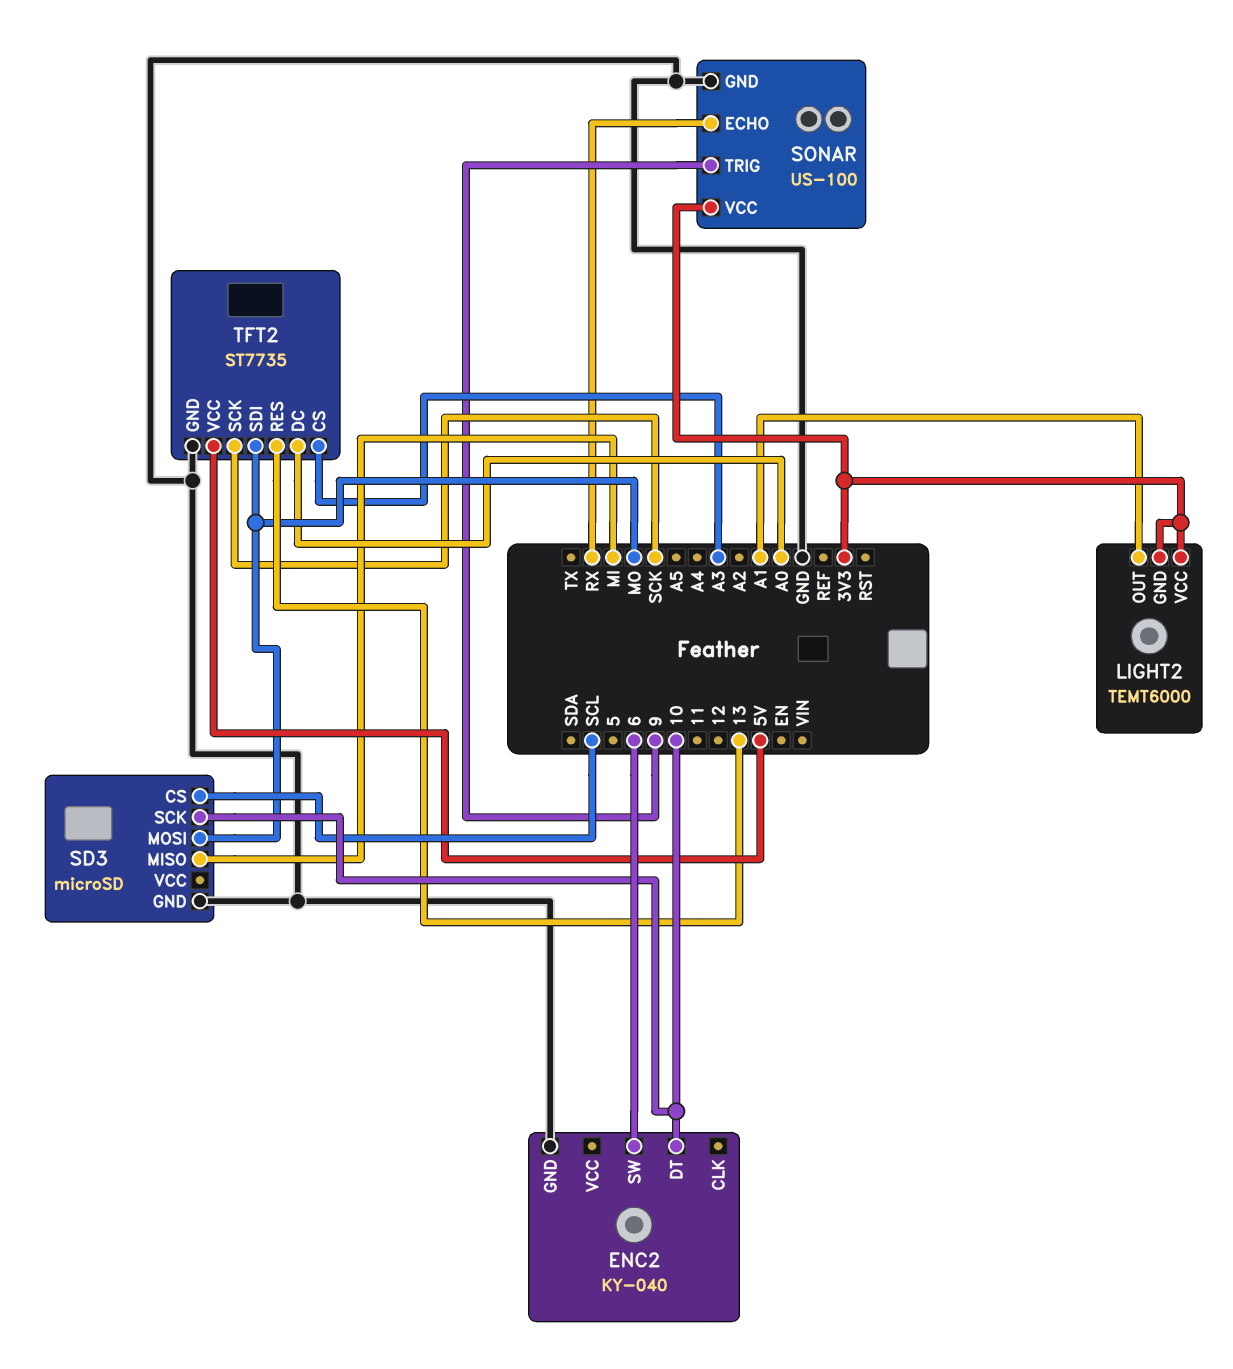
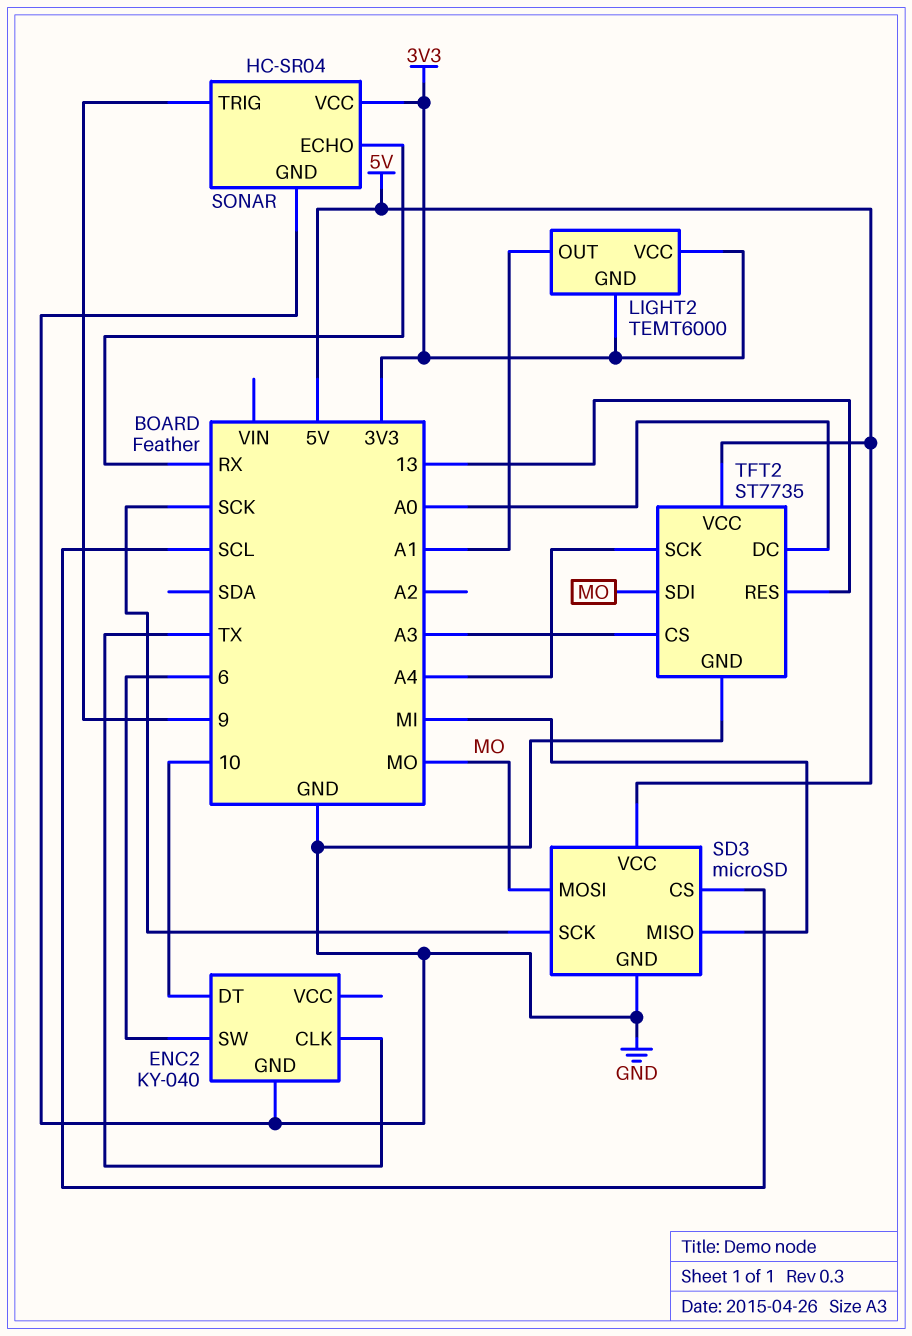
ENC2 pin CLK: none -> TX
SD3 pin SCK: 10 -> SCK
SD3 pin VCC: none -> 5V
SONAR: US-100 -> HC-SR04
TFT2 pin SCK: SCK -> A4

